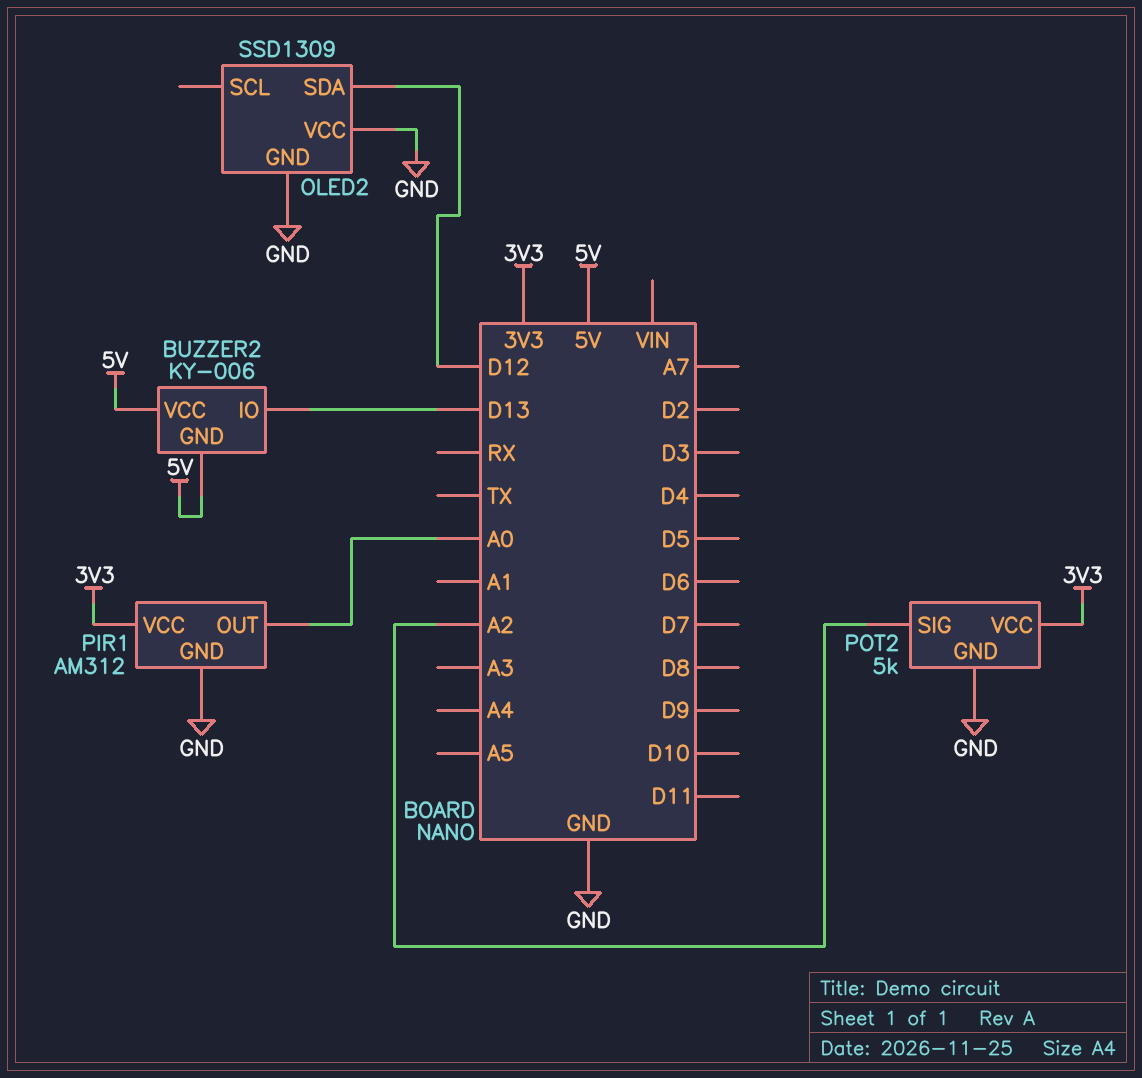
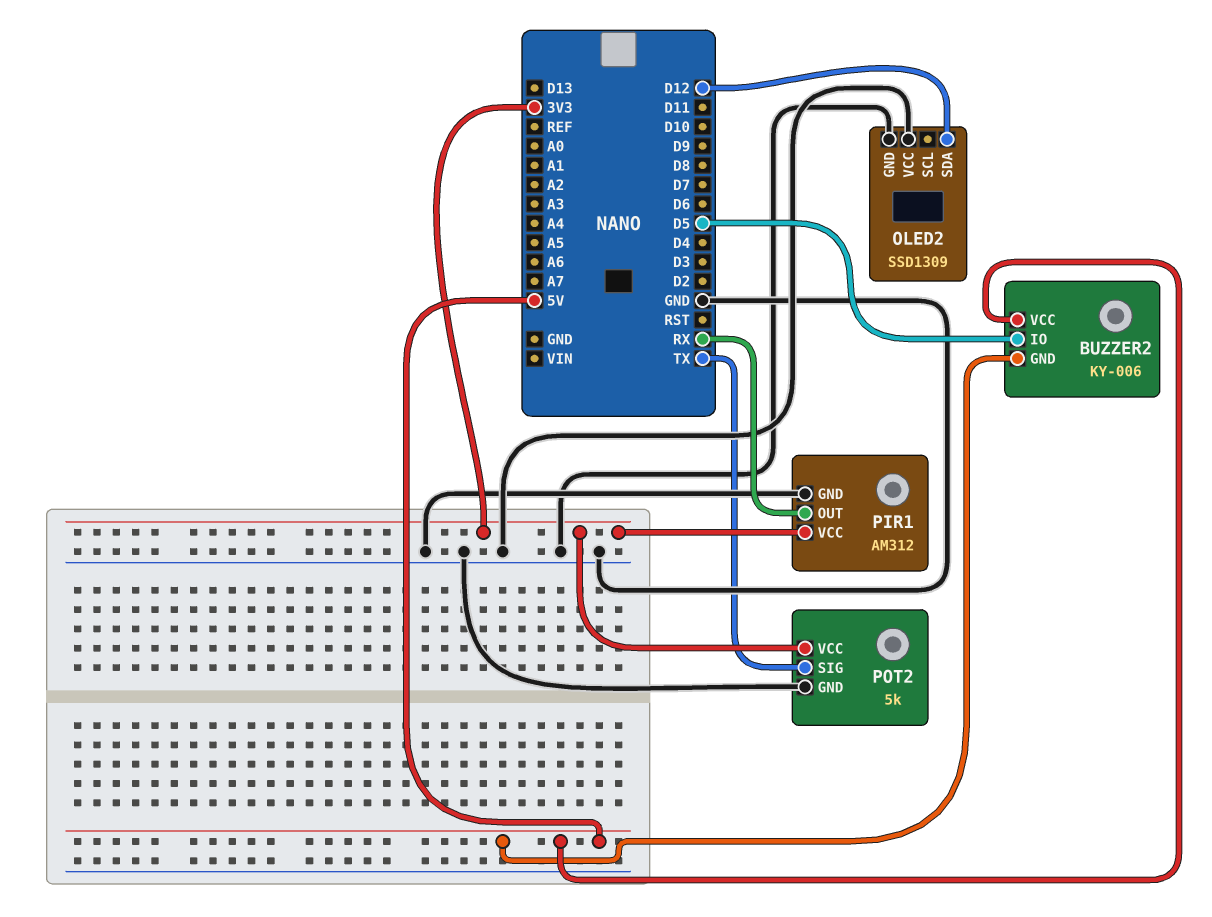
BUZZER2 pin IO: D13 -> D5
PIR1 pin OUT: A0 -> RX
POT2 pin SIG: A2 -> TX

